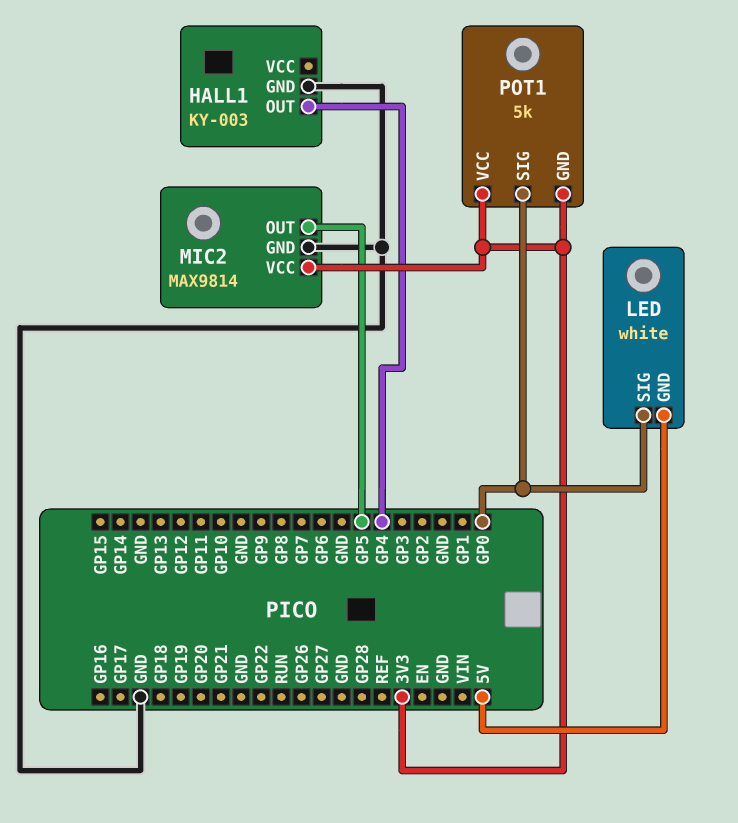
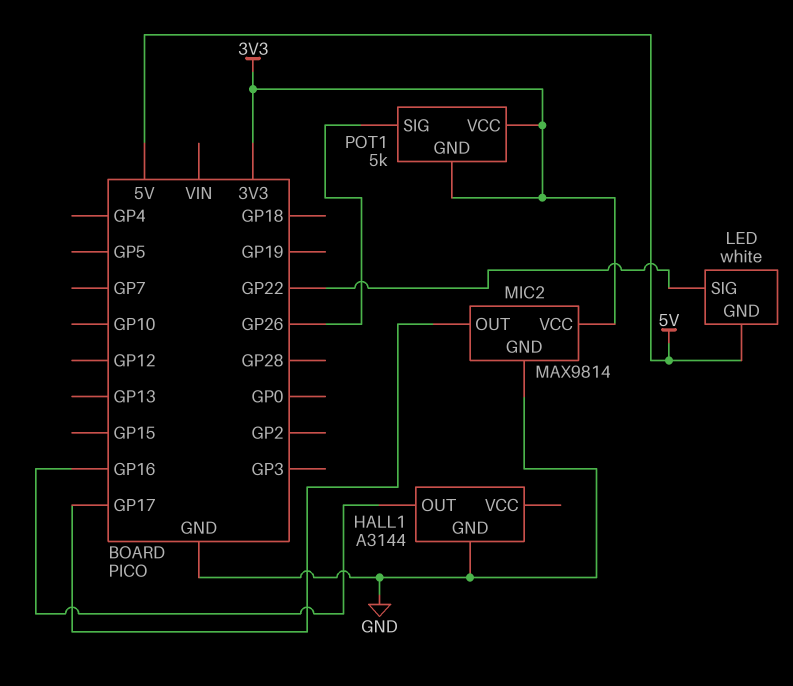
HALL1: KY-003 -> A3144
HALL1 pin OUT: GP4 -> GP16
LED pin SIG: GP0 -> GP22
MIC2 pin OUT: GP5 -> GP17
POT1 pin SIG: GP0 -> GP26

